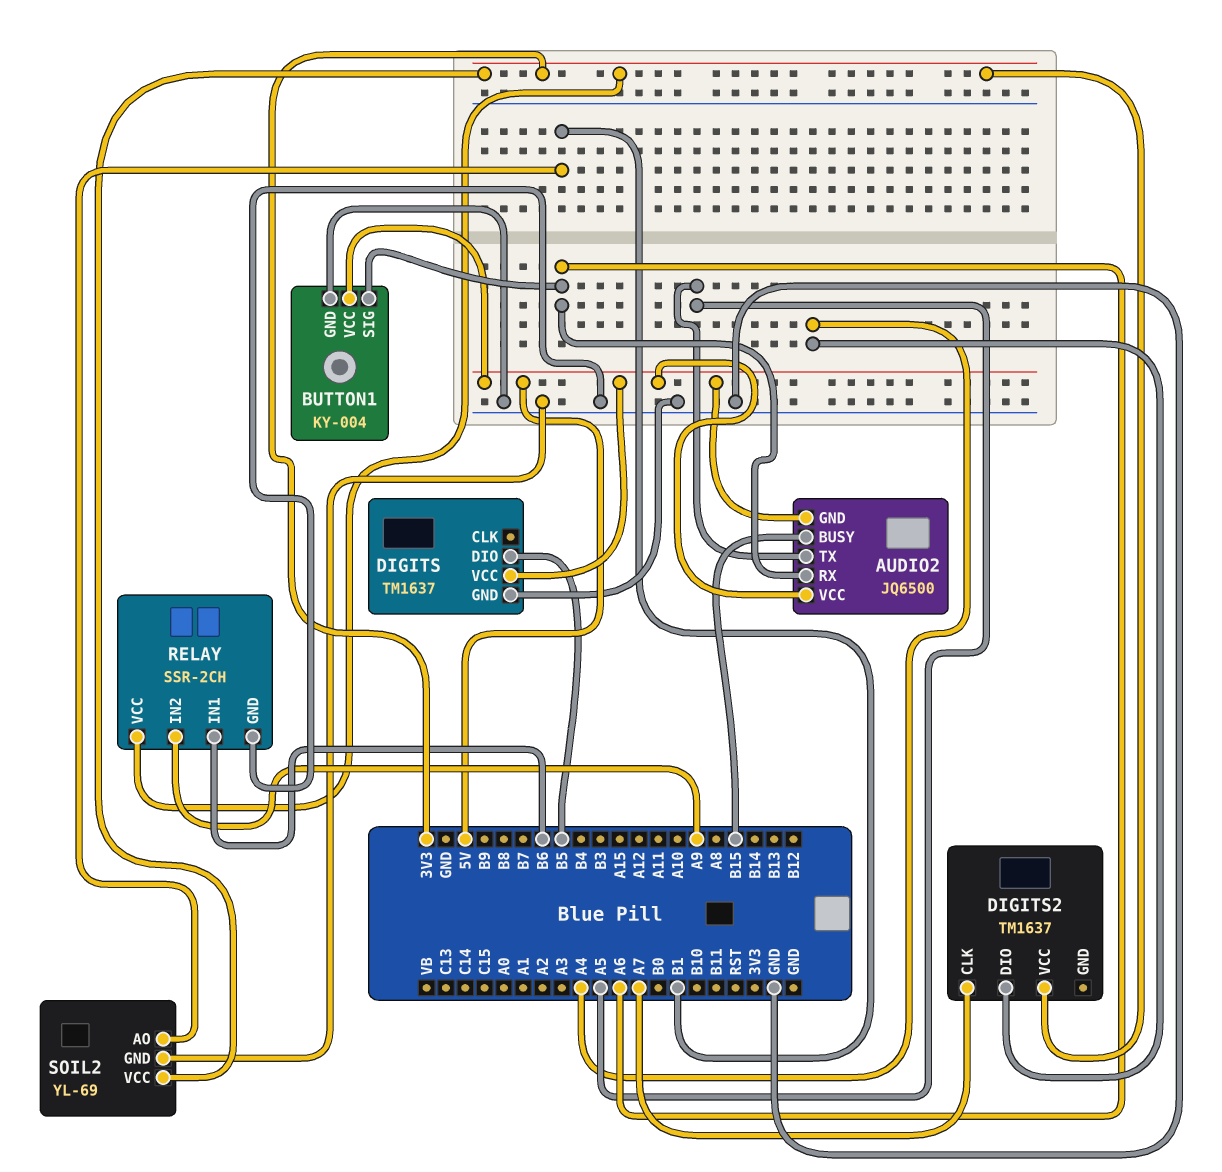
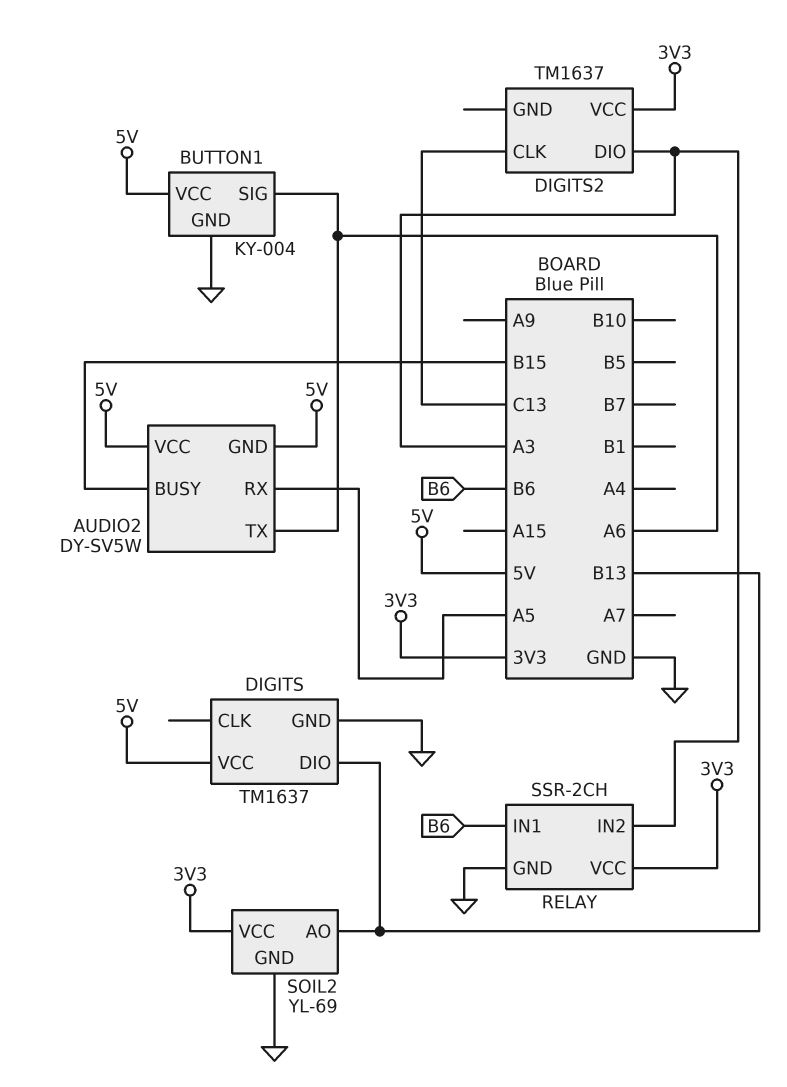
AUDIO2: JQ6500 -> DY-SV5W
AUDIO2 pin RX: A6 -> A5
AUDIO2 pin TX: A5 -> A6
DIGITS pin DIO: B5 -> B13
DIGITS2 pin CLK: A7 -> C13
DIGITS2 pin DIO: A4 -> A3
RELAY pin IN2: A9 -> A3
SOIL2 pin AO: B1 -> B13

